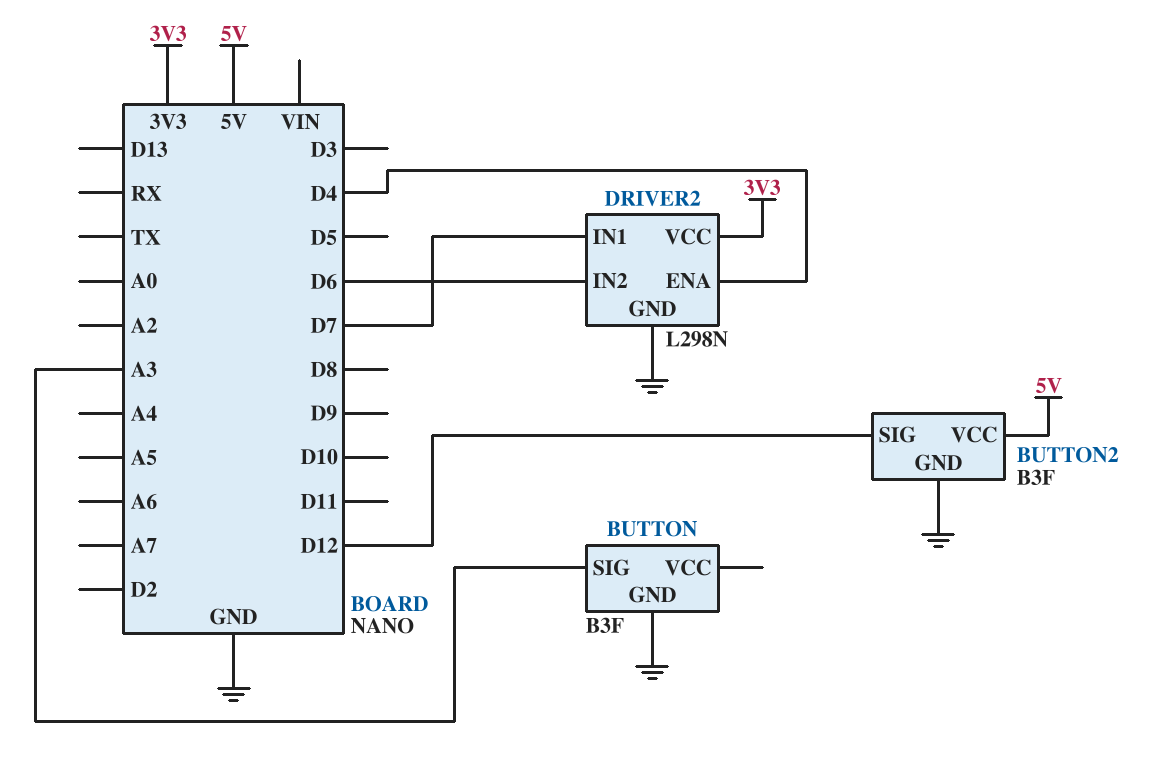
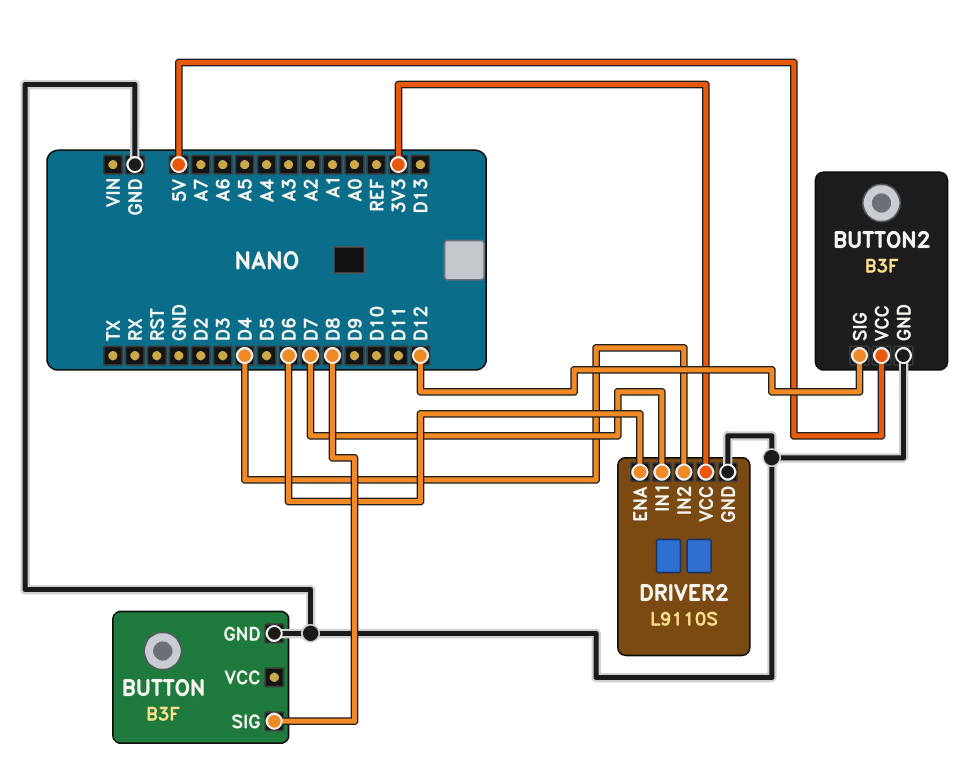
BUTTON pin SIG: A3 -> D8
DRIVER2: L298N -> L9110S
DRIVER2 pin ENA: D4 -> D6
DRIVER2 pin IN2: D6 -> D4

